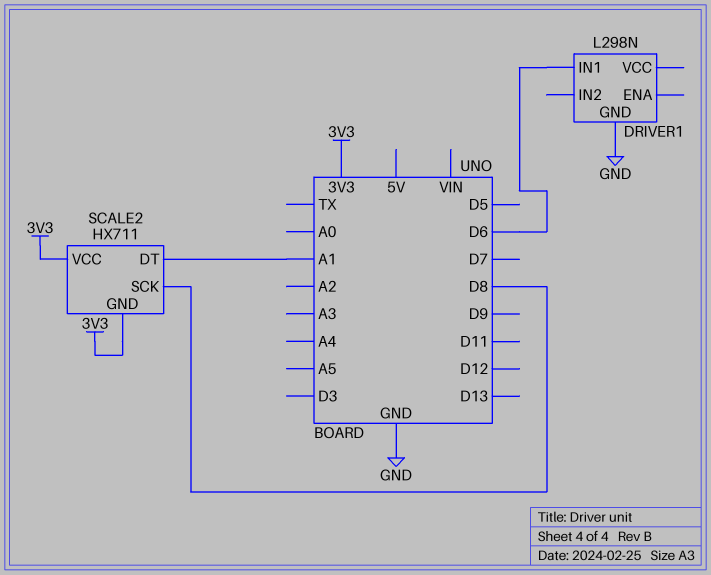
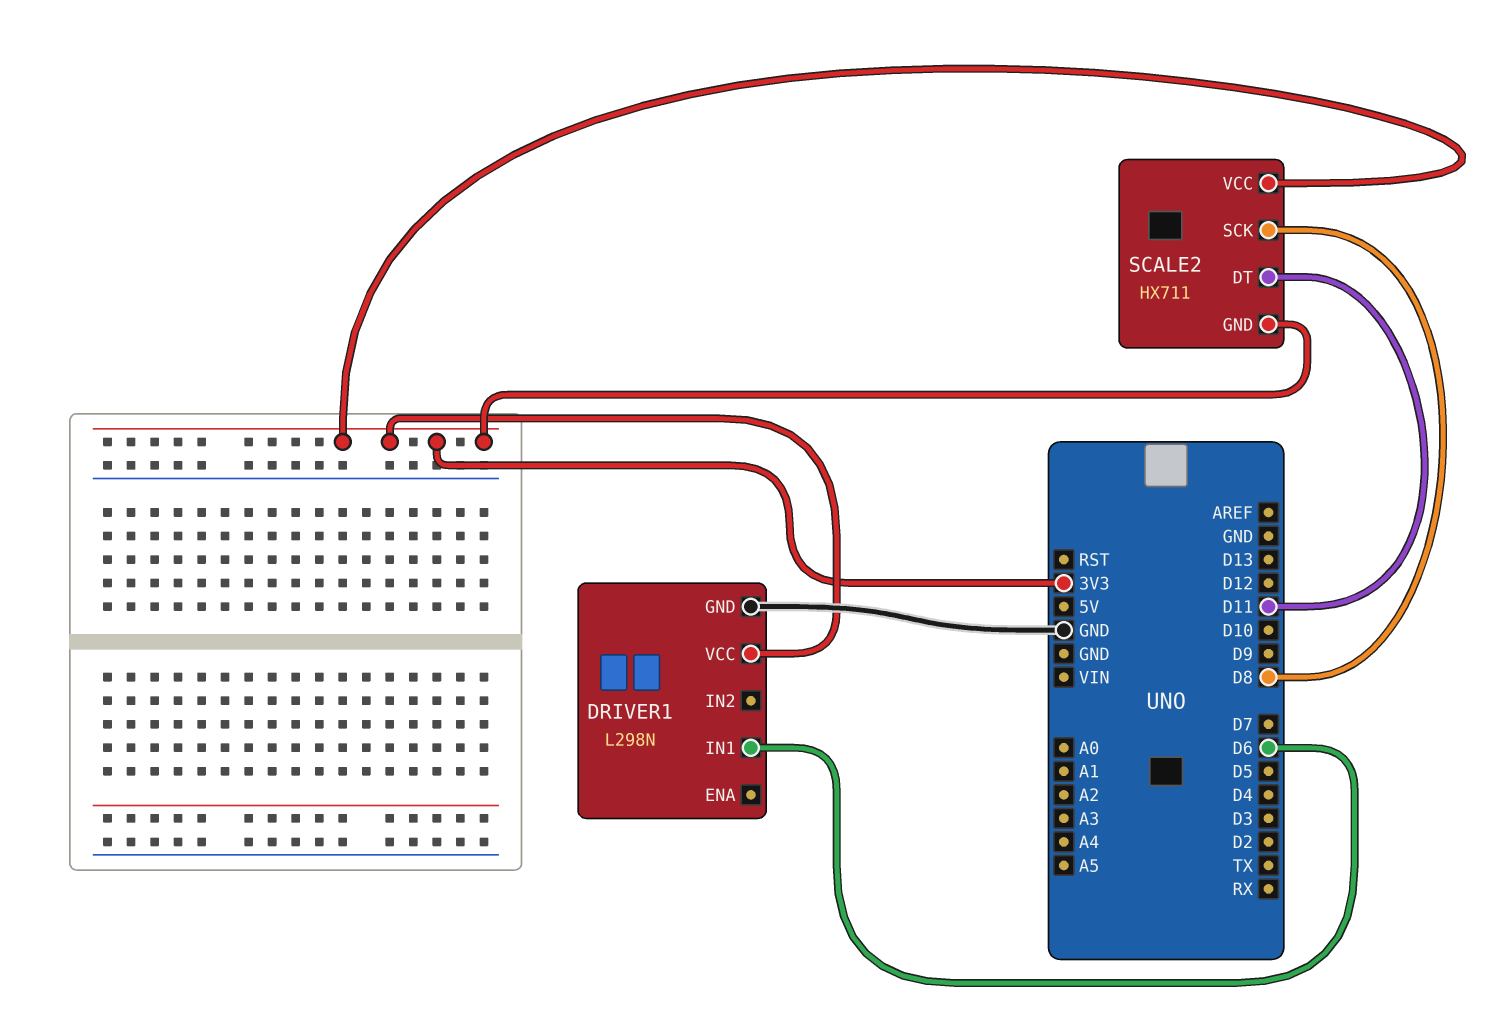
DRIVER1 pin VCC: none -> 3V3
SCALE2 pin DT: A1 -> D11

